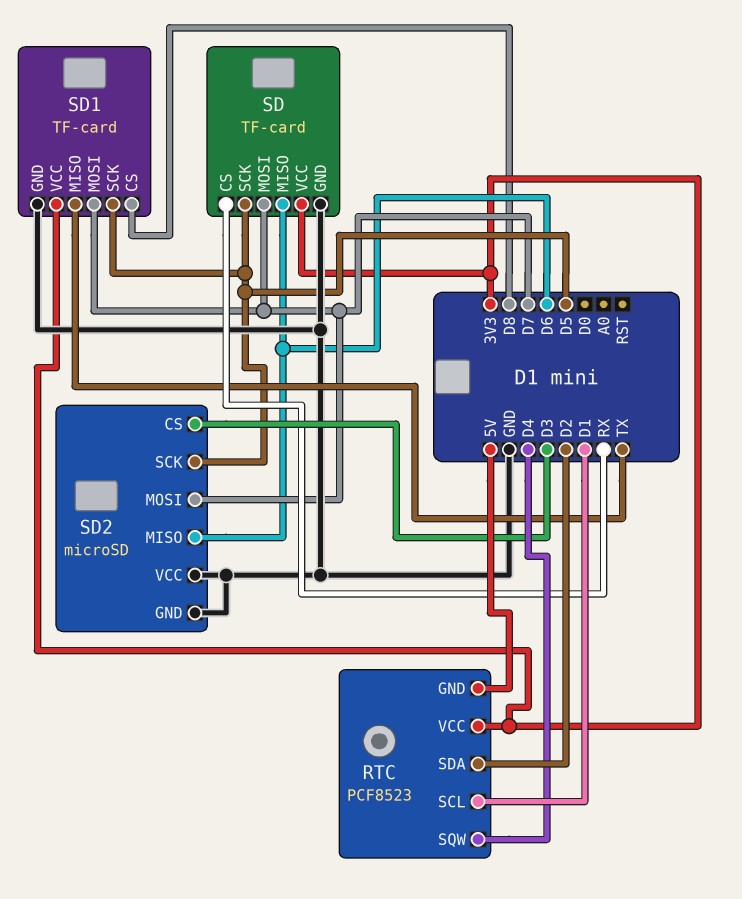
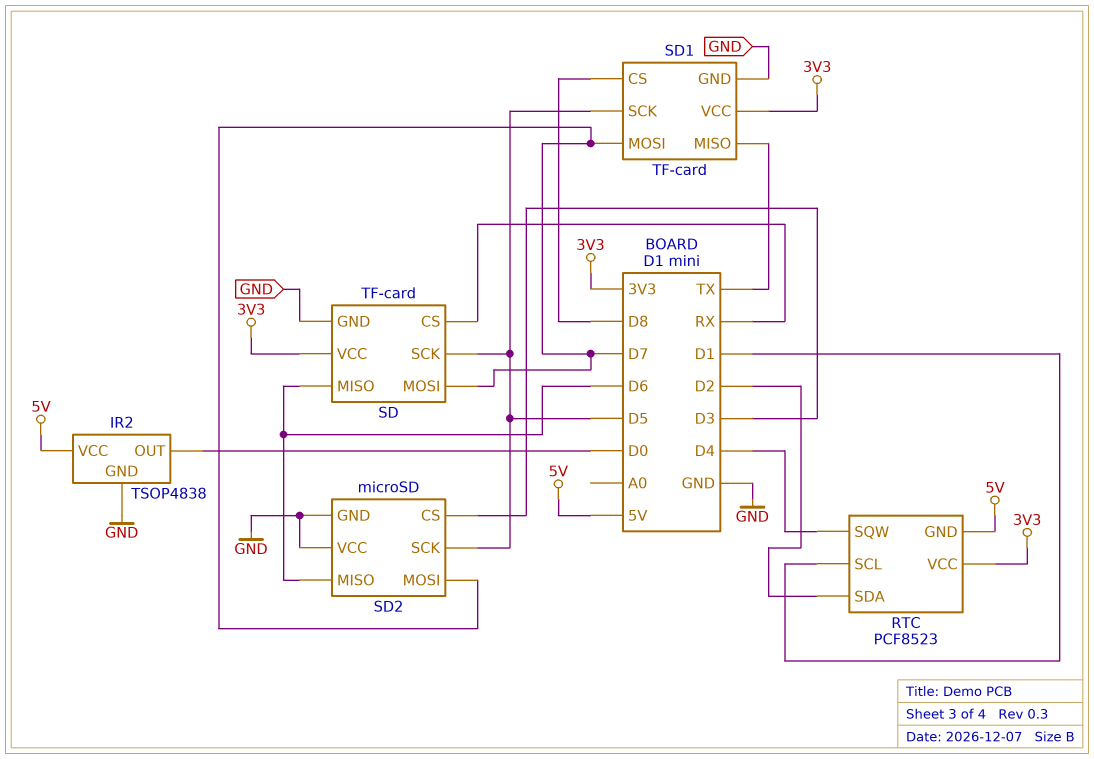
IR2: none -> TSOP4838
IR2 pin GND: none -> GND
IR2 pin OUT: none -> D0
IR2 pin VCC: none -> 5V

